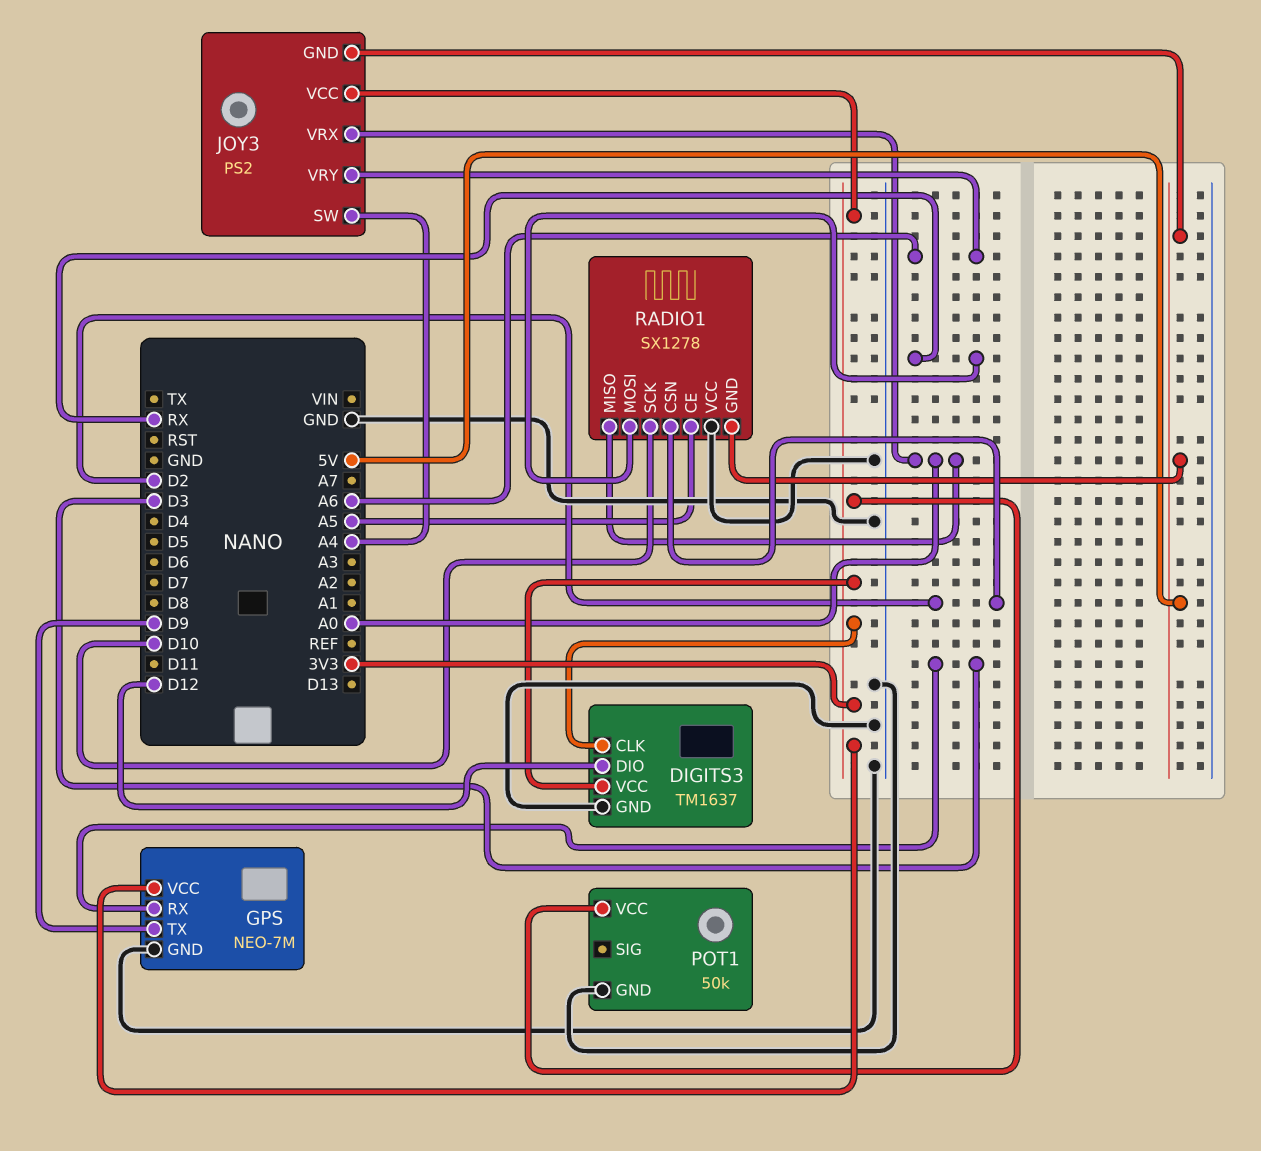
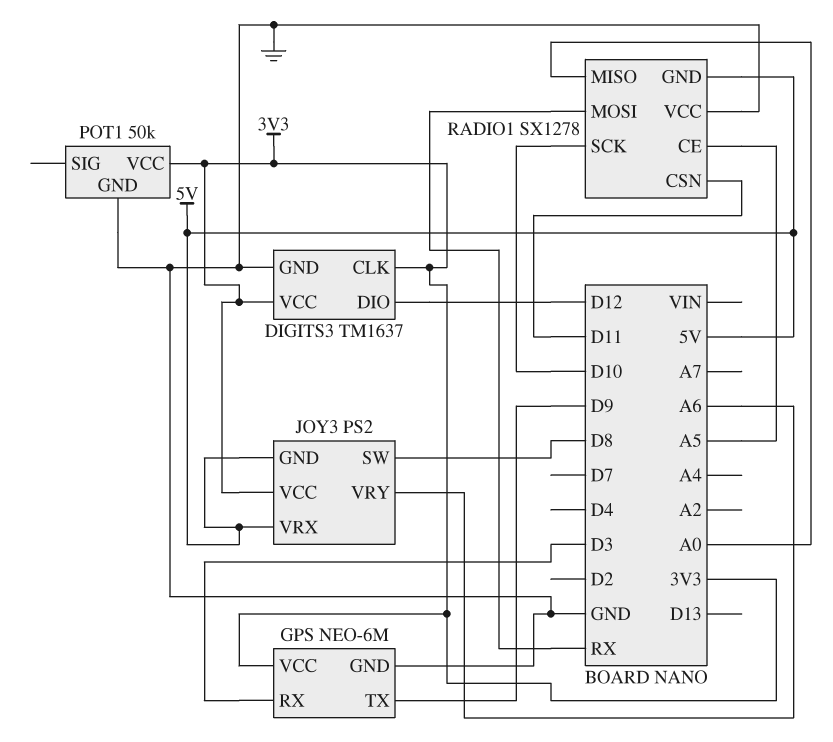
GPS: NEO-7M -> NEO-6M
JOY3 pin SW: A4 -> D8
JOY3 pin VRX: A0 -> 5V
RADIO1 pin CSN: D2 -> D11

